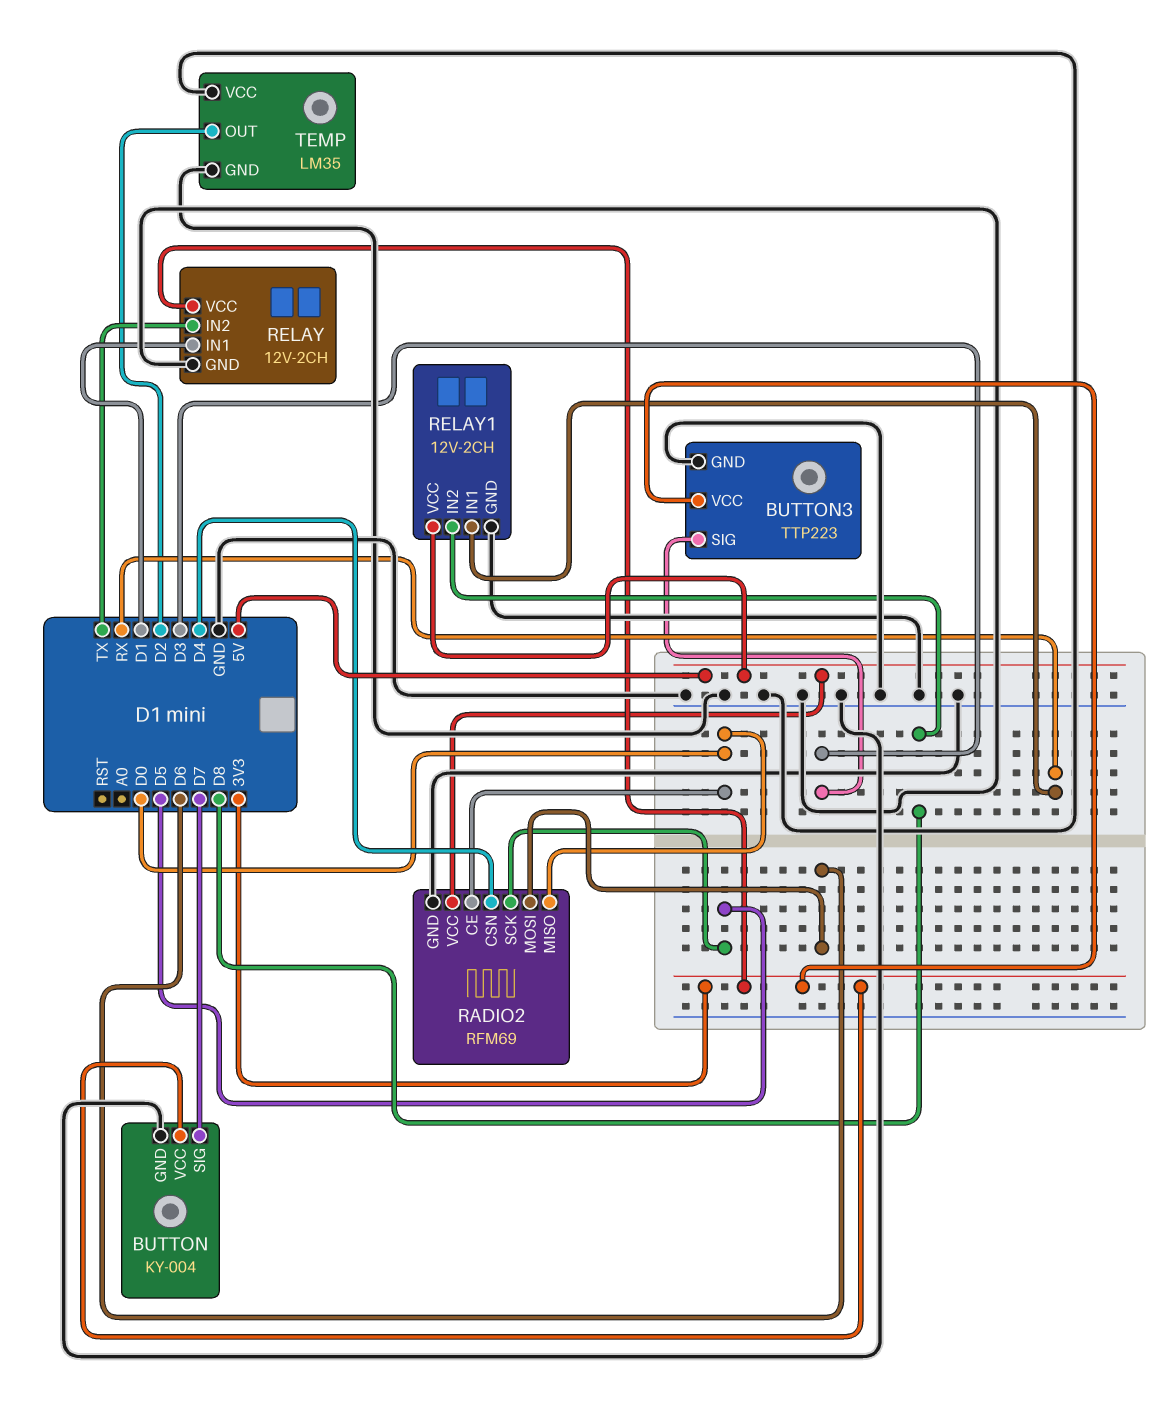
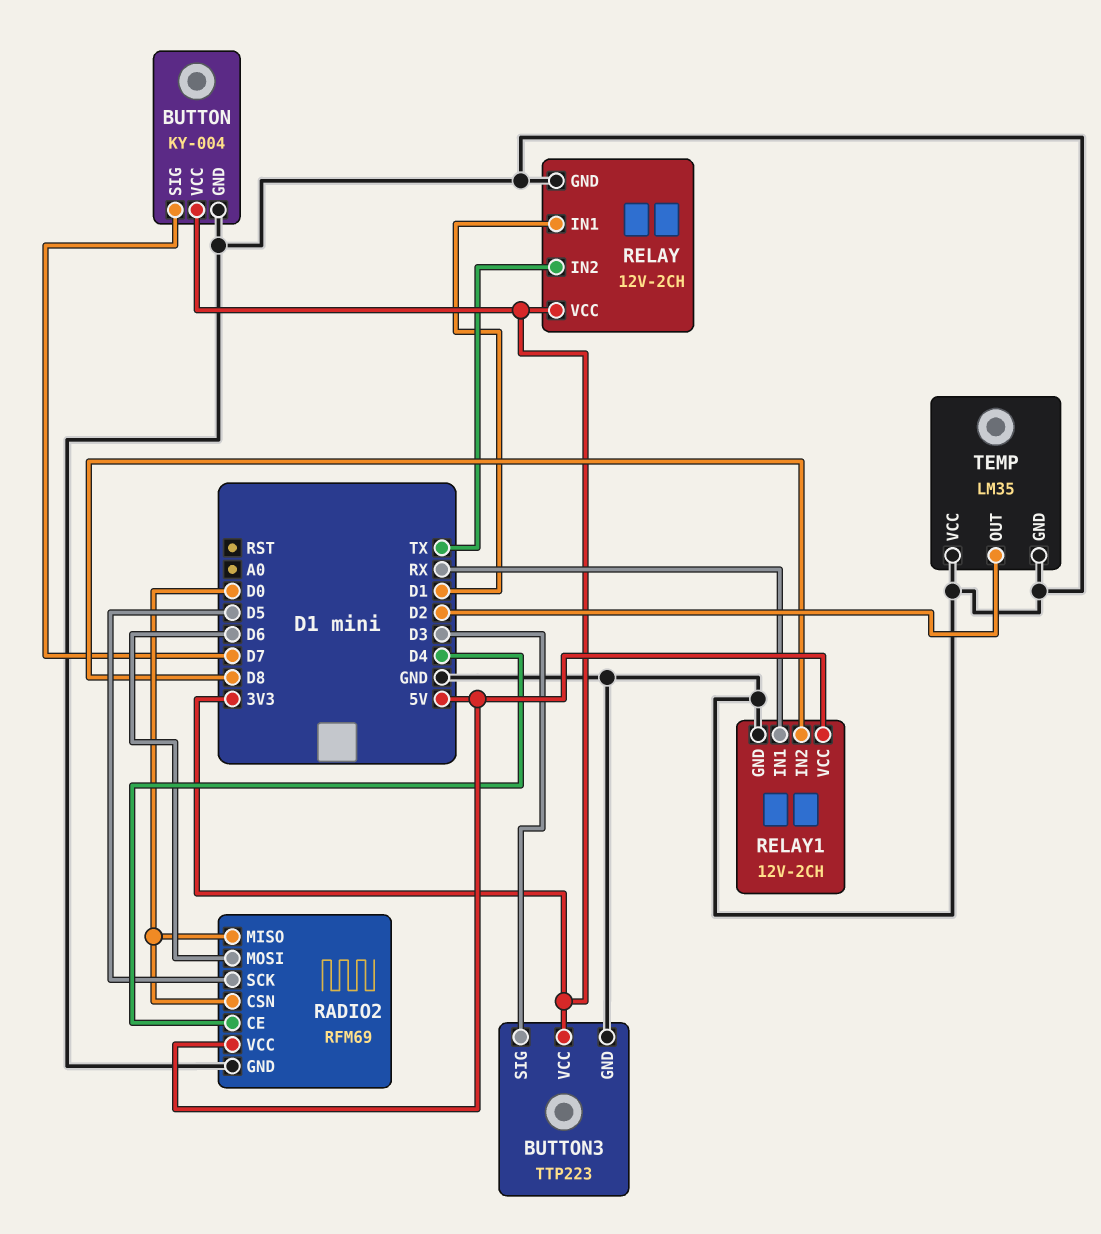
RADIO2 pin CE: D0 -> D4
RADIO2 pin CSN: D4 -> D0

